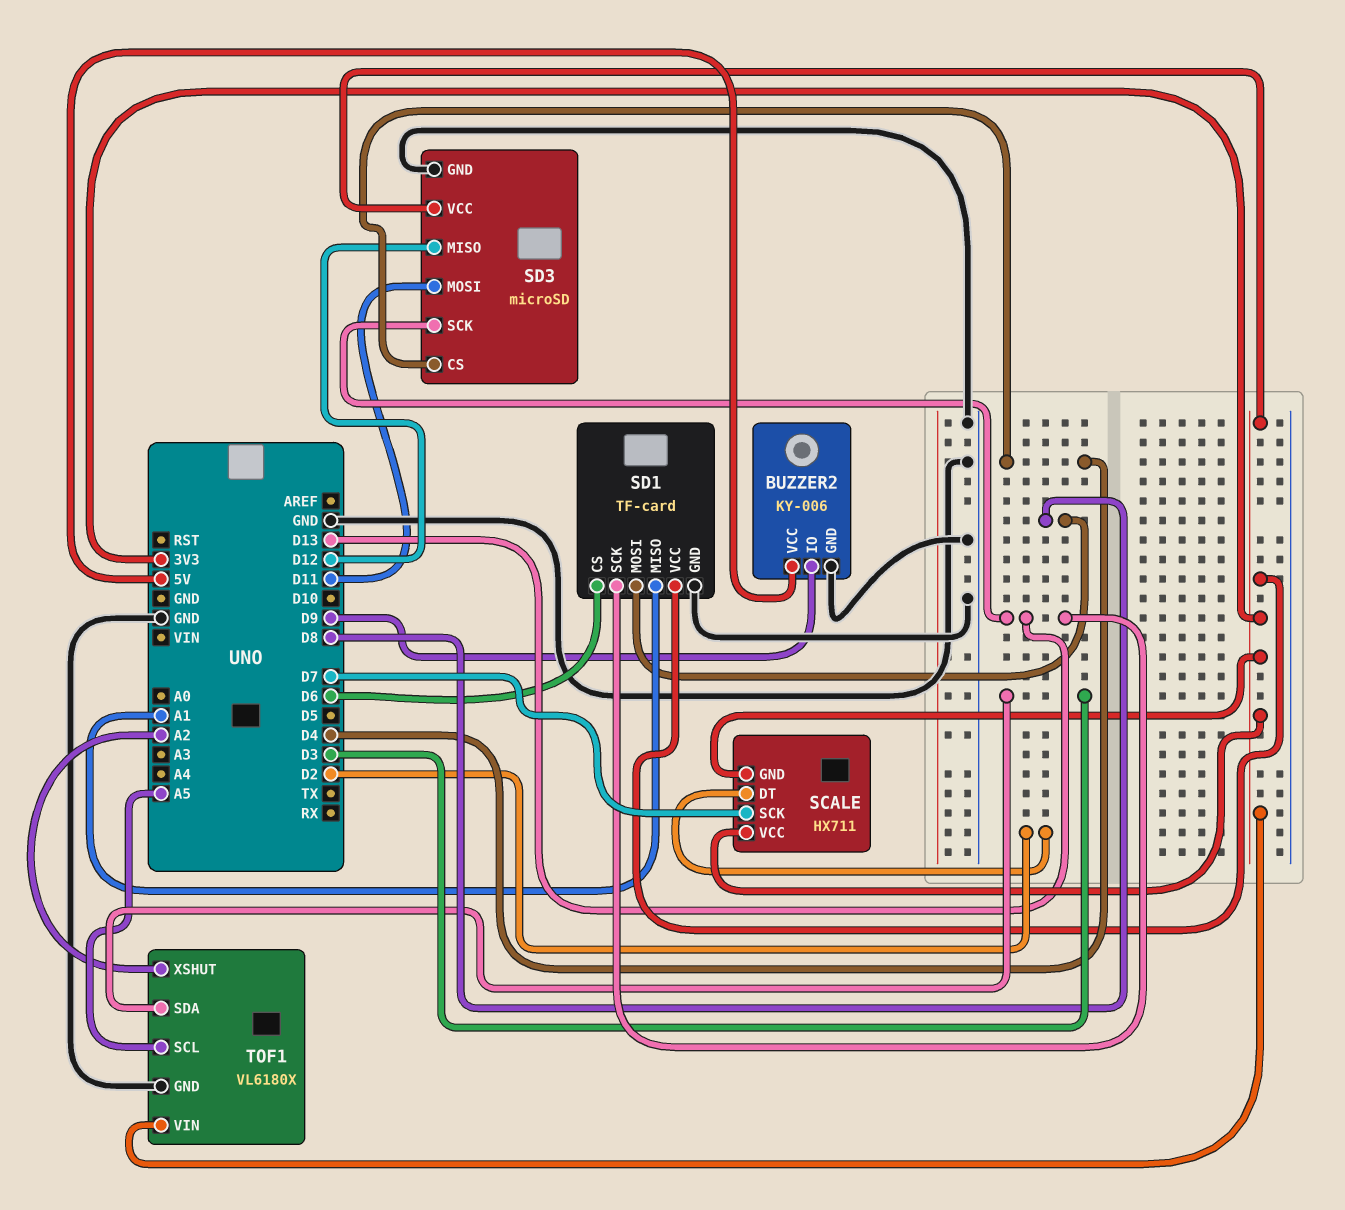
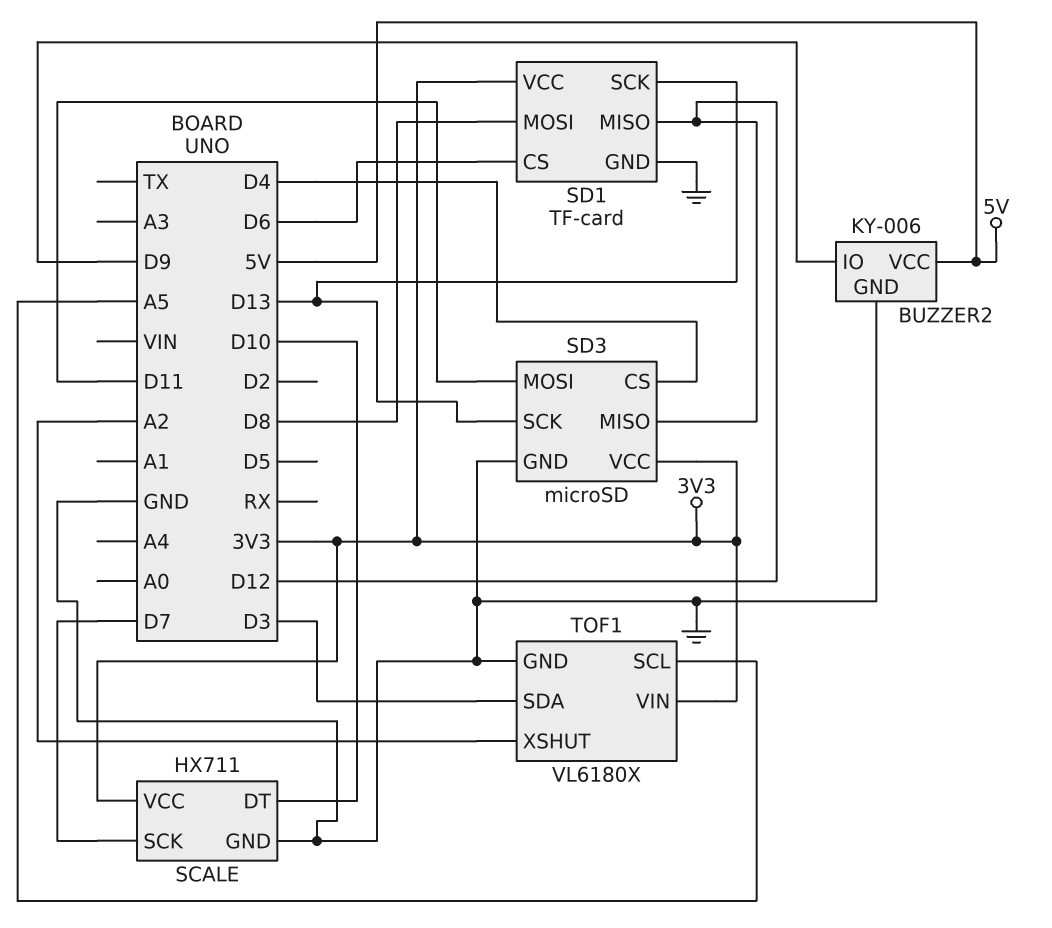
SCALE pin DT: D2 -> D10
SCALE pin GND: 3V3 -> GND
SD1 pin MISO: A1 -> D12

